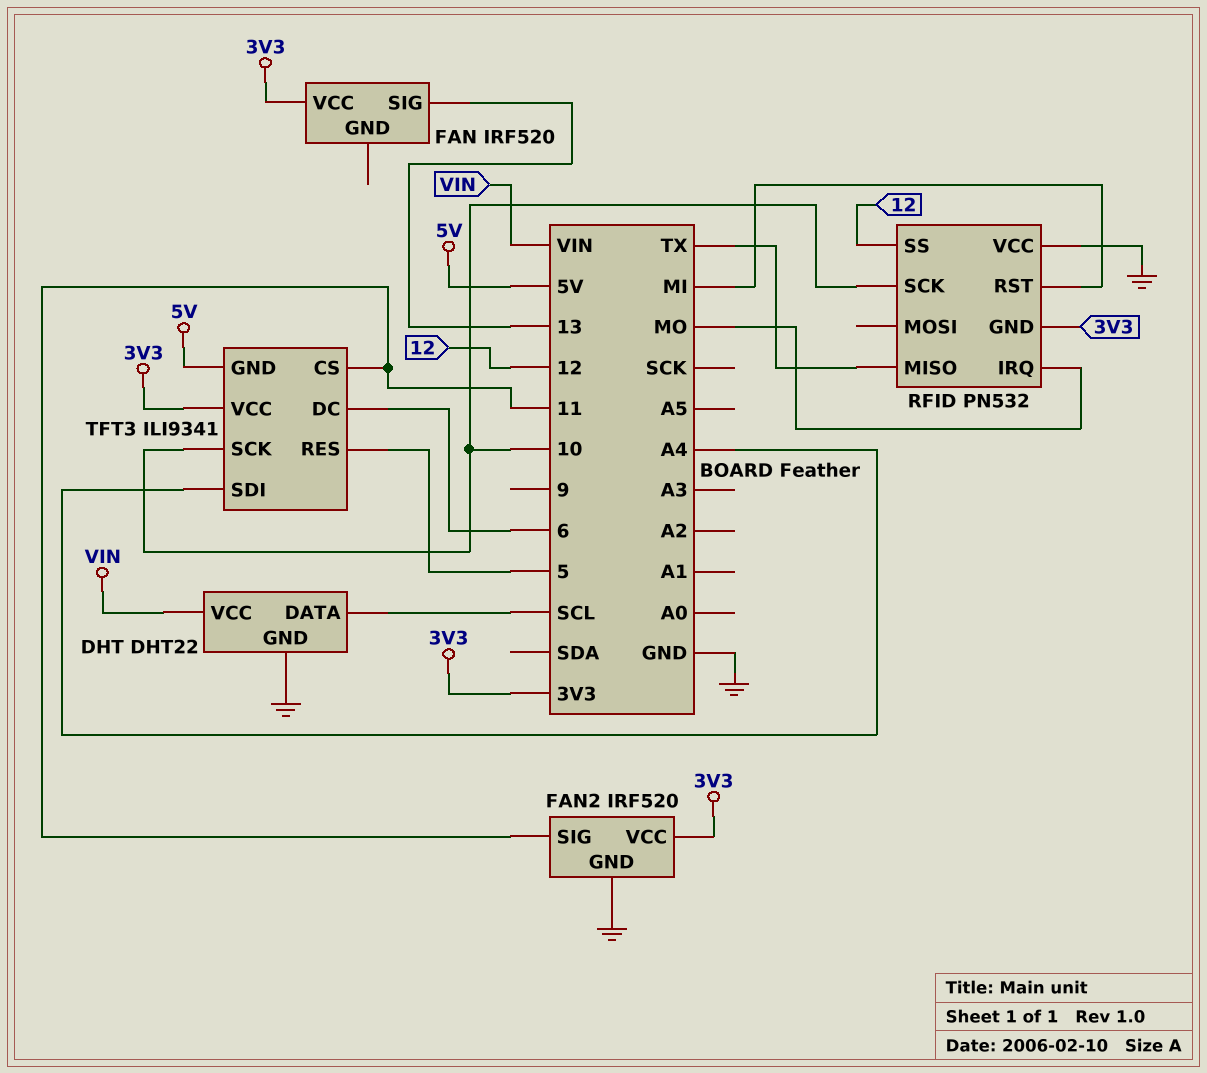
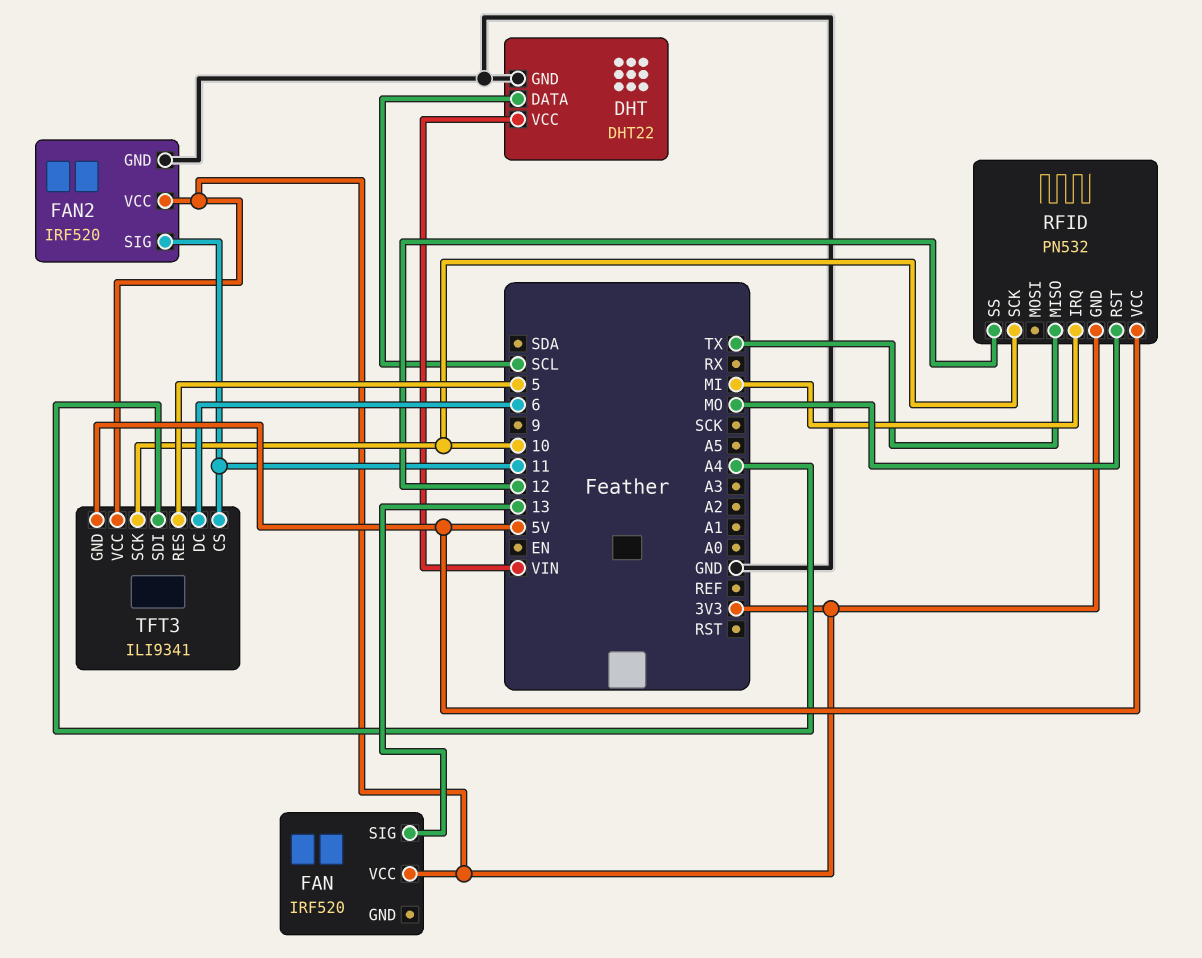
RFID pin IRQ: MO -> MI
RFID pin RST: MI -> MO
RFID pin VCC: GND -> 5V

